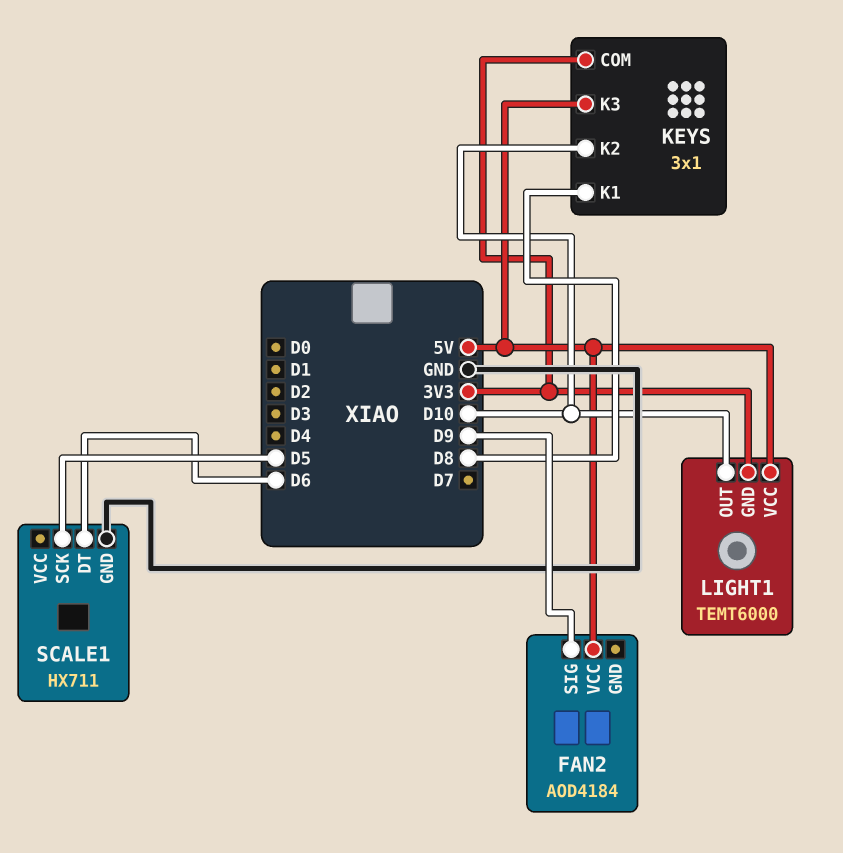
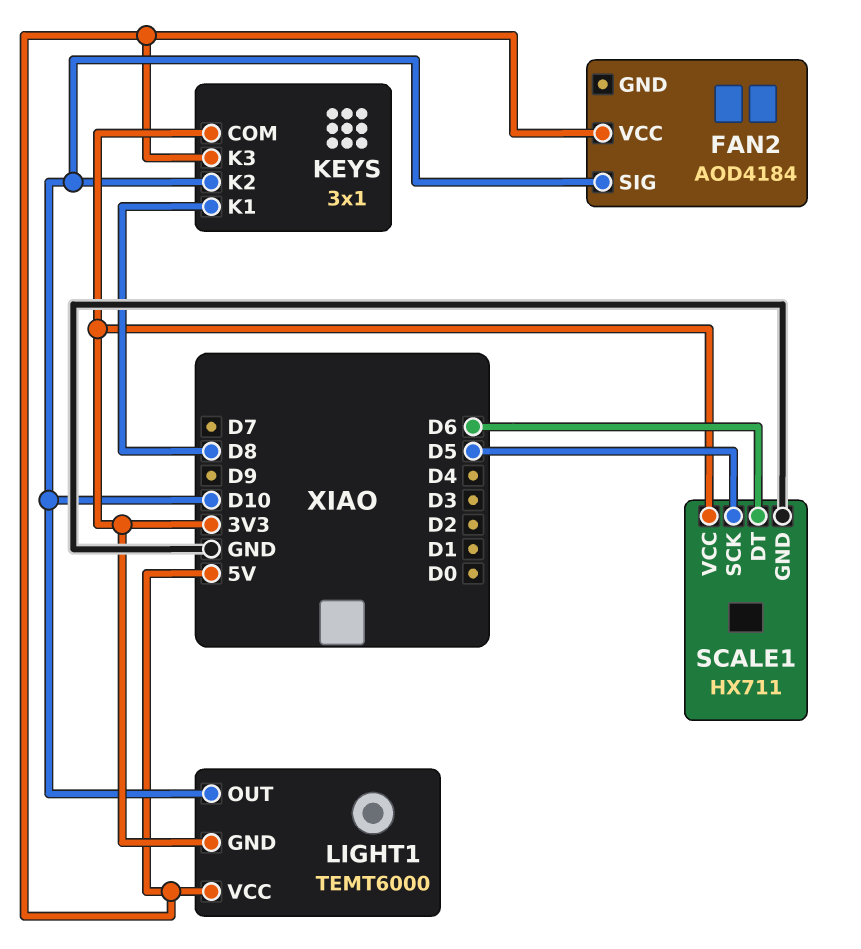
FAN2 pin SIG: D9 -> D10
SCALE1 pin VCC: none -> 3V3

